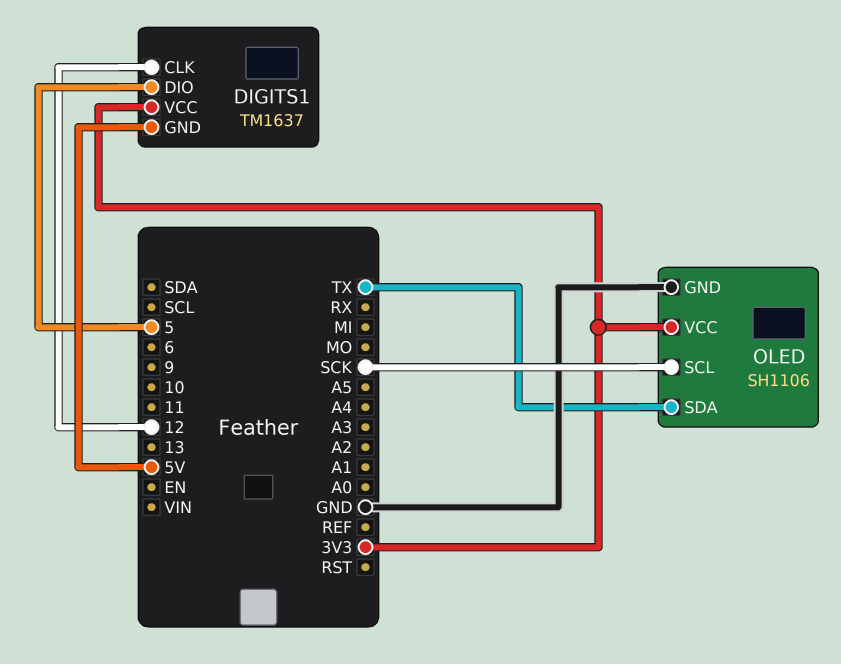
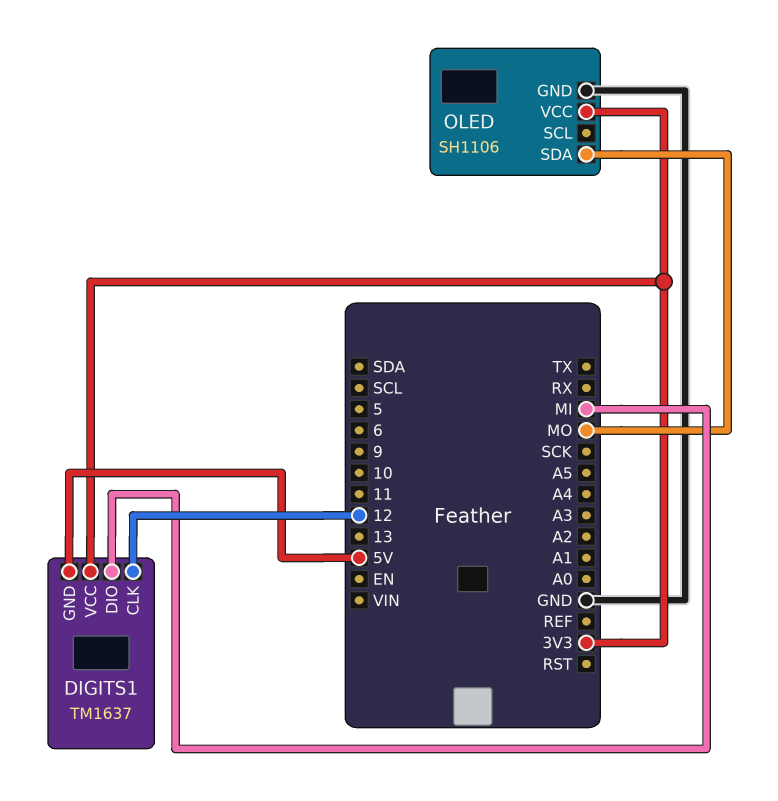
DIGITS1 pin DIO: 5 -> MI
OLED pin SCL: SCK -> none
OLED pin SDA: TX -> MO

